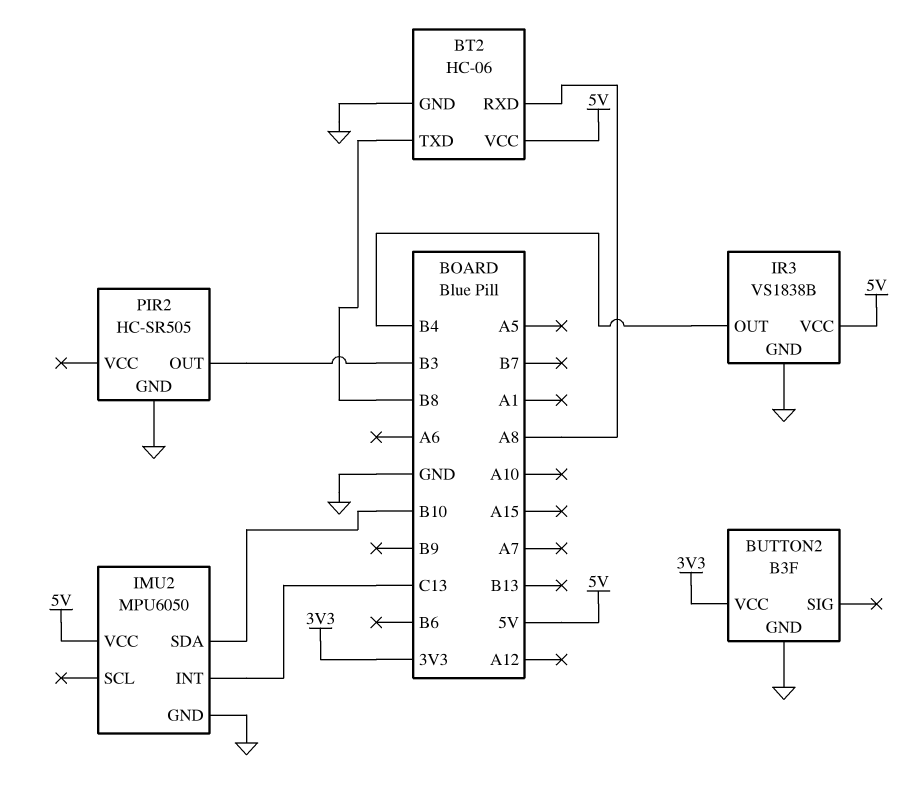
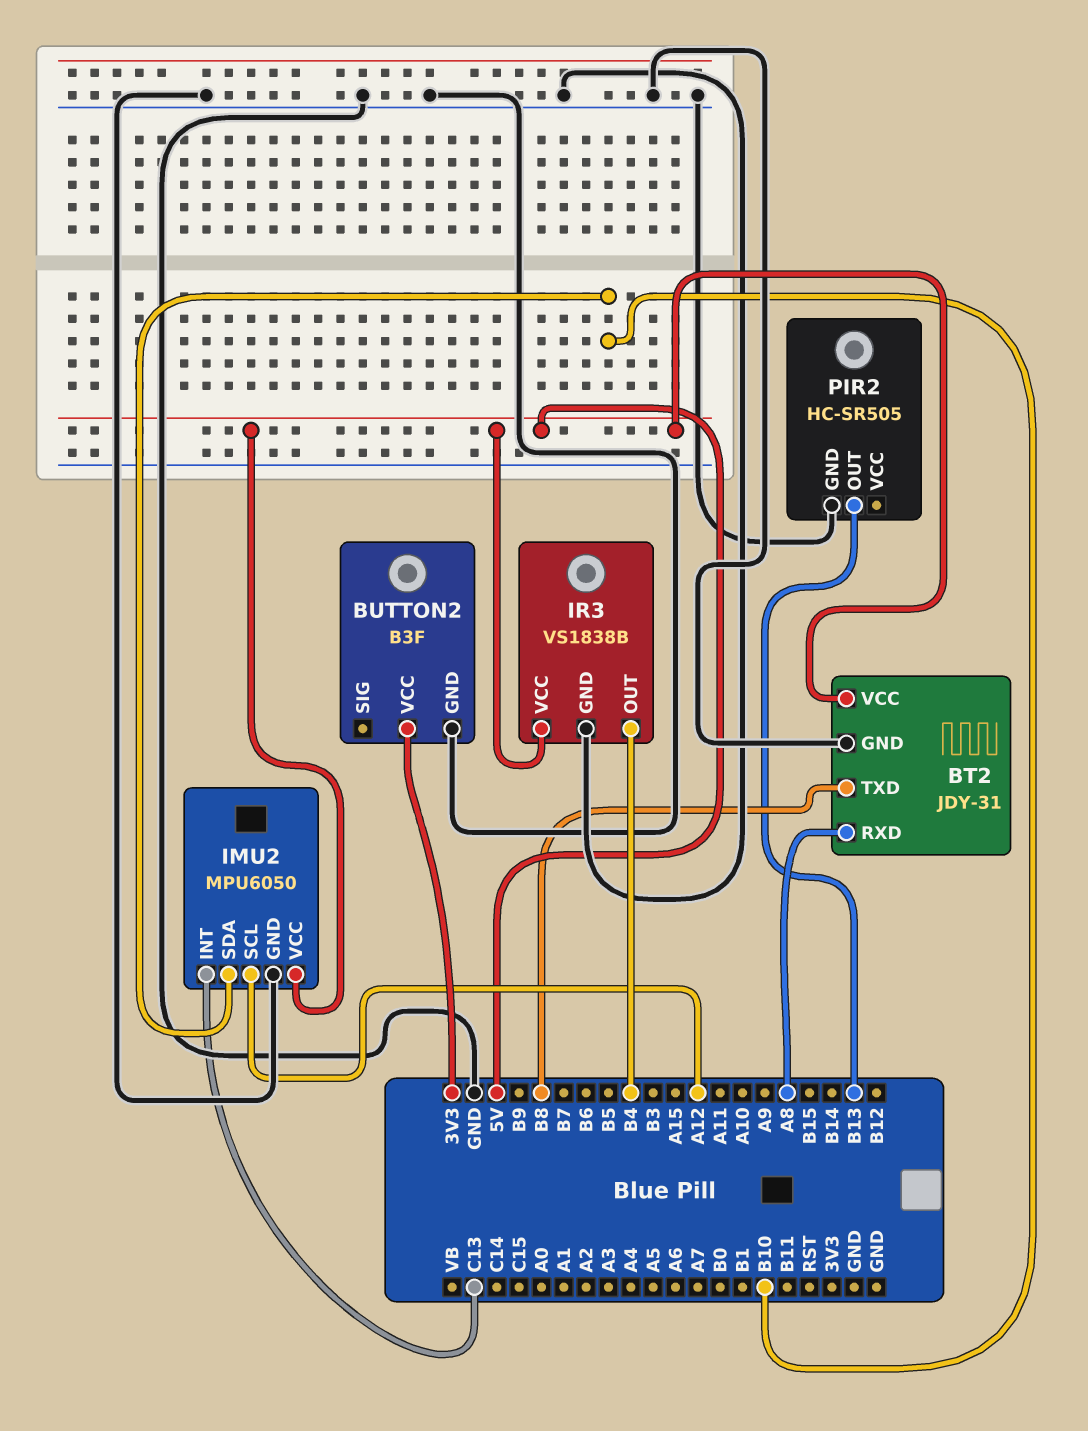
BT2: HC-06 -> JDY-31
IMU2 pin SCL: none -> A12
PIR2 pin OUT: B3 -> B13

